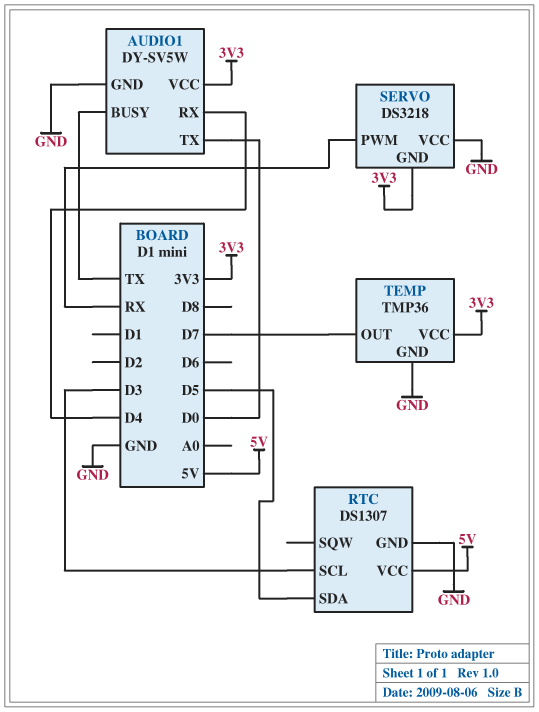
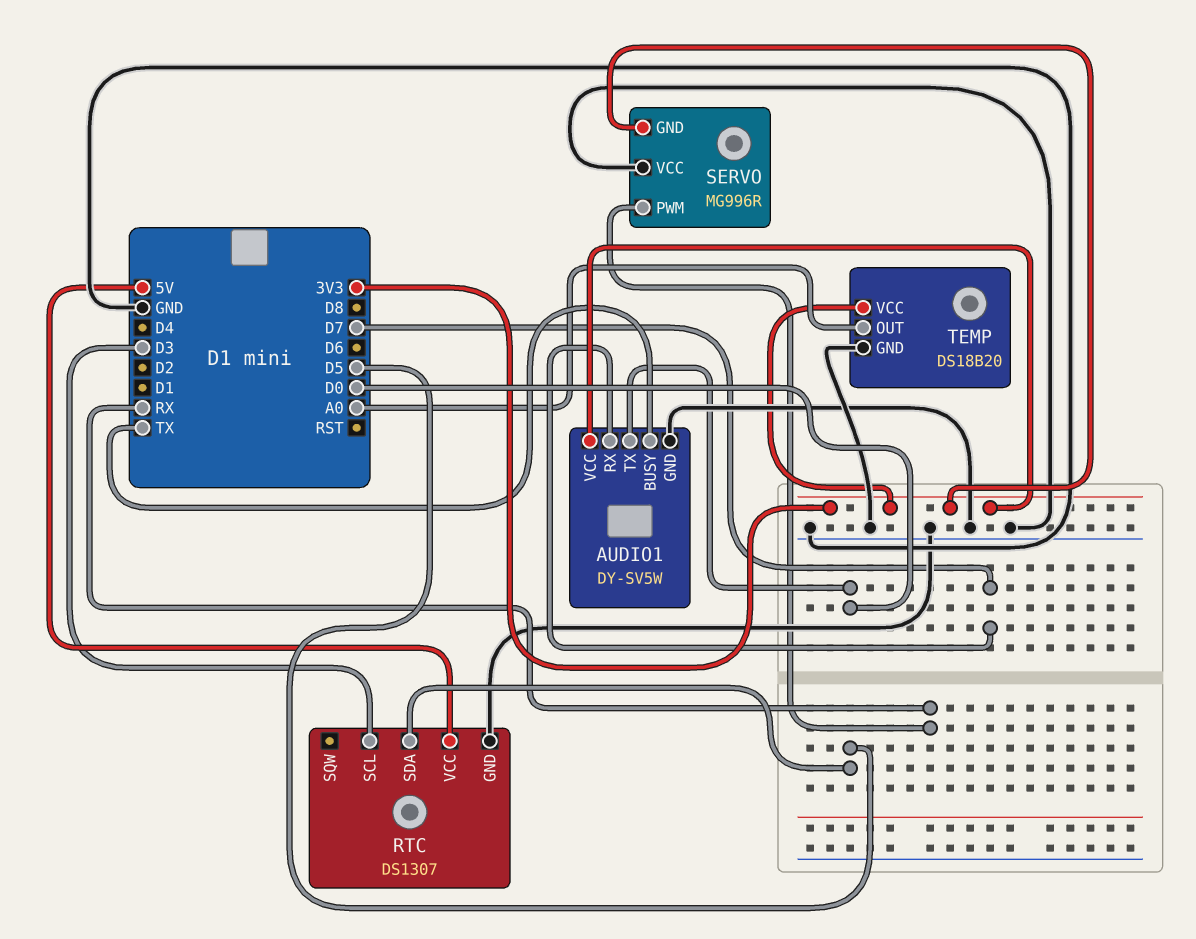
AUDIO1 pin RX: D4 -> D7
SERVO: DS3218 -> MG996R
TEMP: TMP36 -> DS18B20
TEMP pin OUT: D7 -> A0

